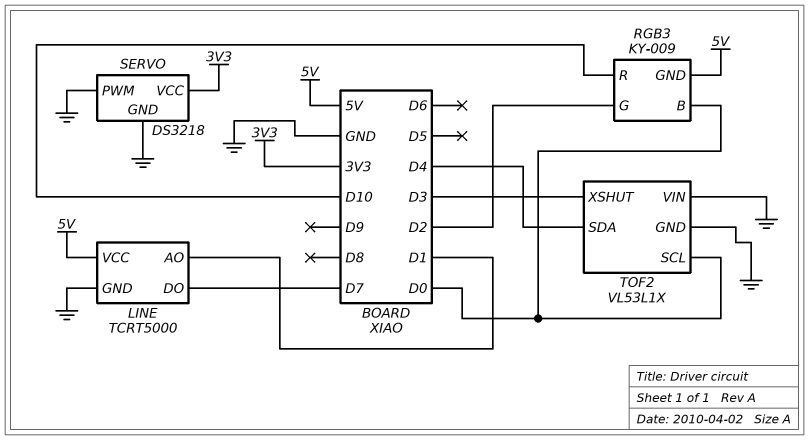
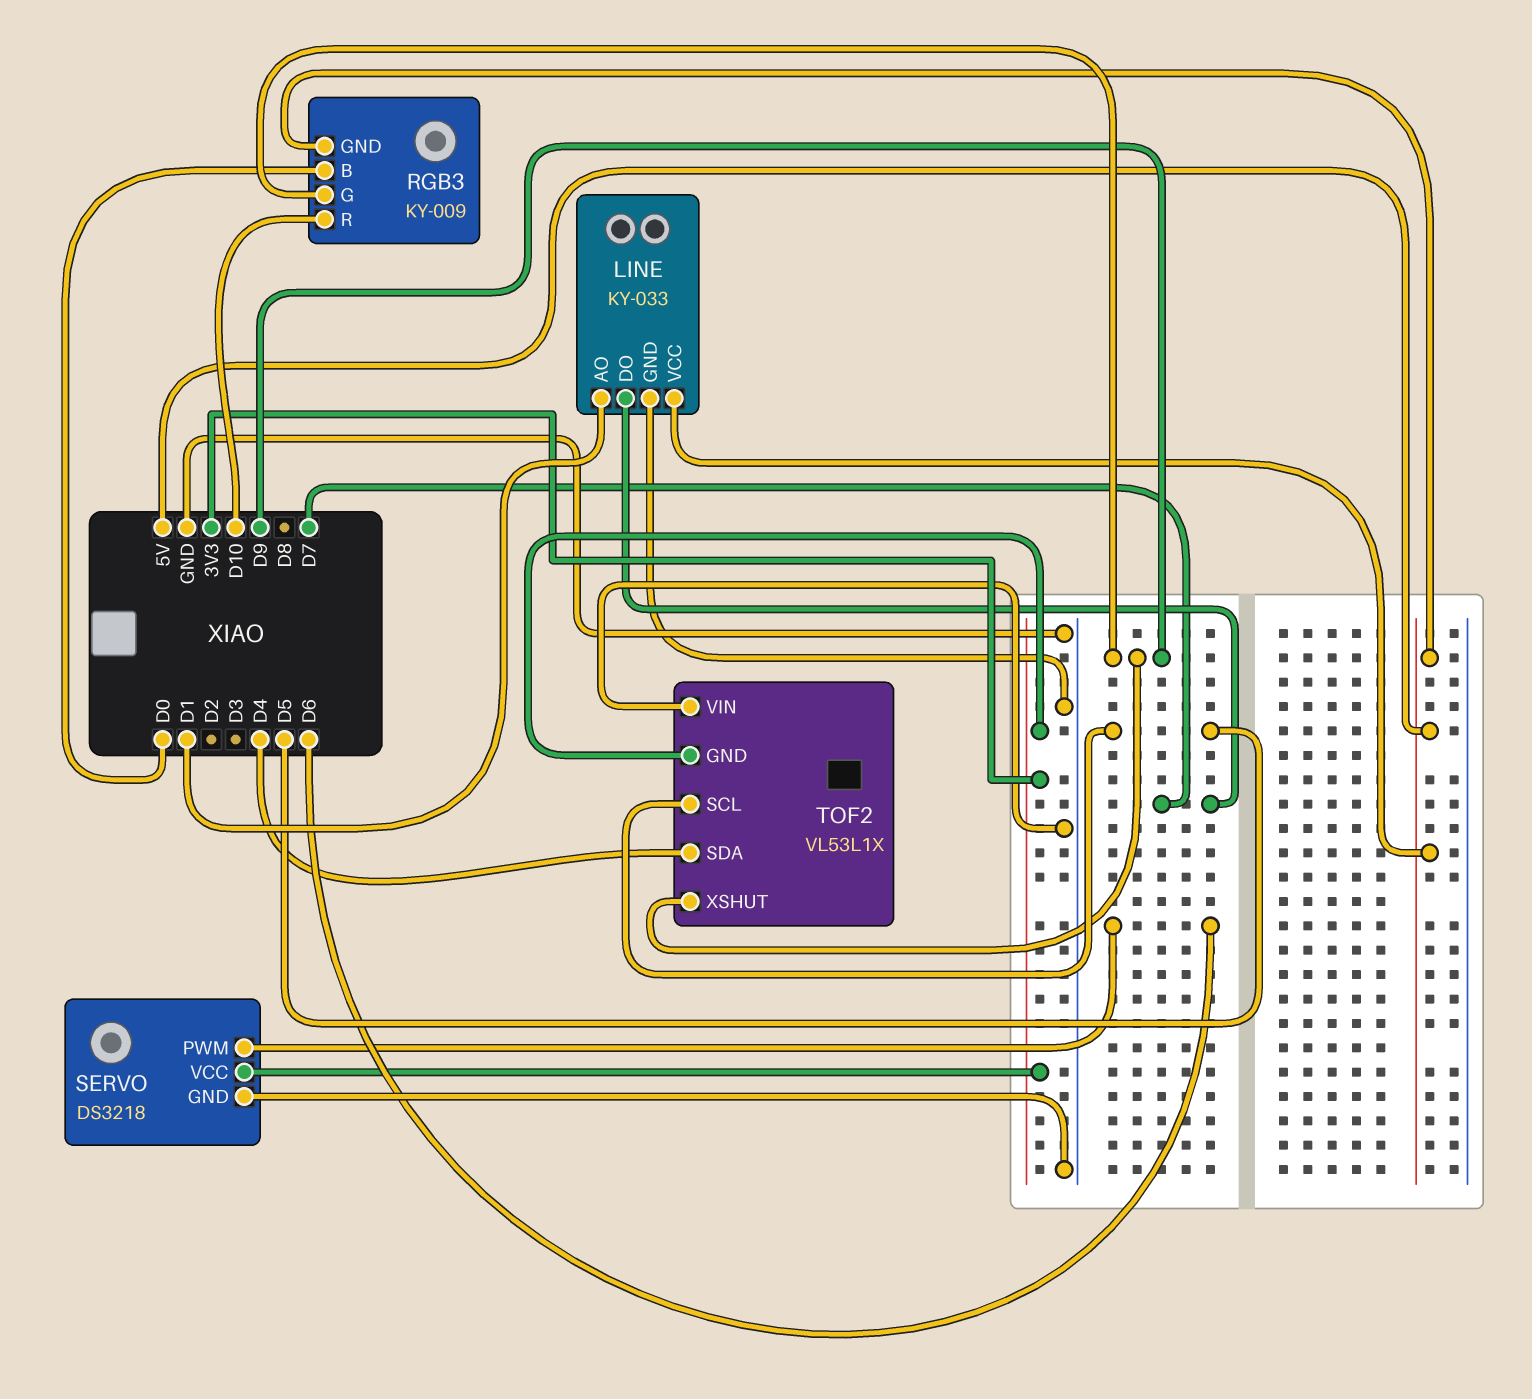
LINE: TCRT5000 -> KY-033
RGB3 pin G: D2 -> D9
SERVO pin PWM: GND -> D6
TOF2 pin GND: GND -> 3V3
TOF2 pin SCL: D0 -> D5
TOF2 pin XSHUT: D3 -> D9

